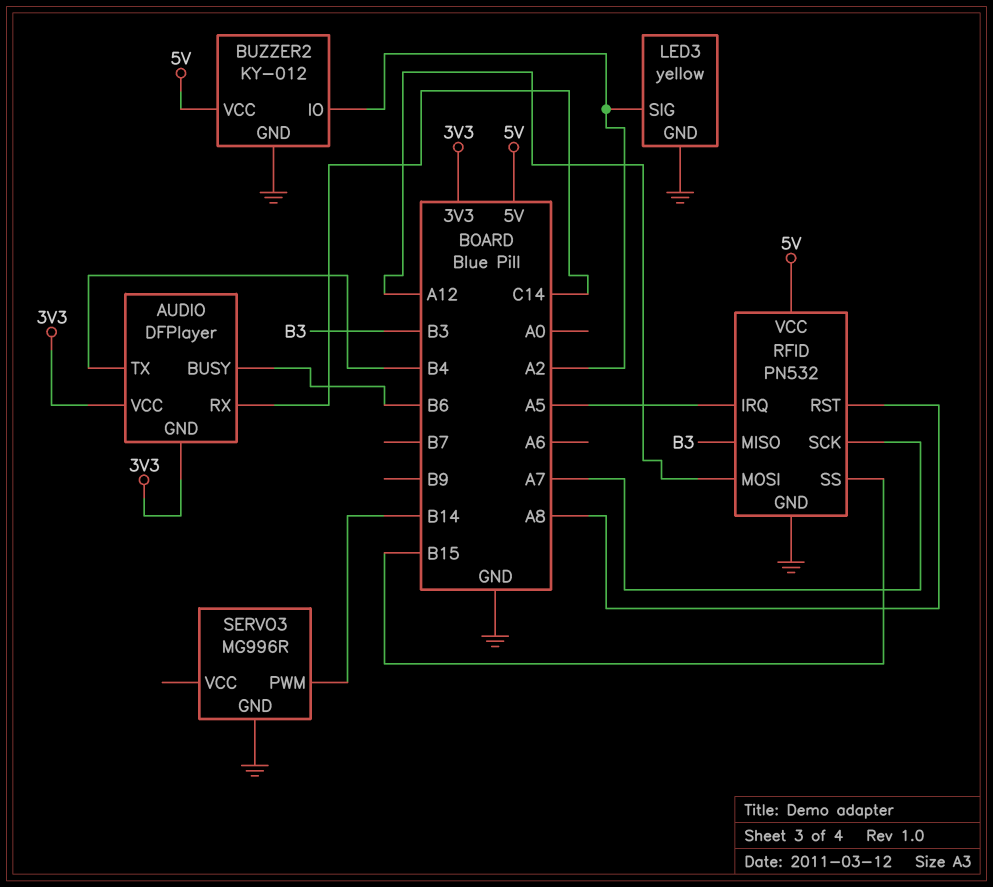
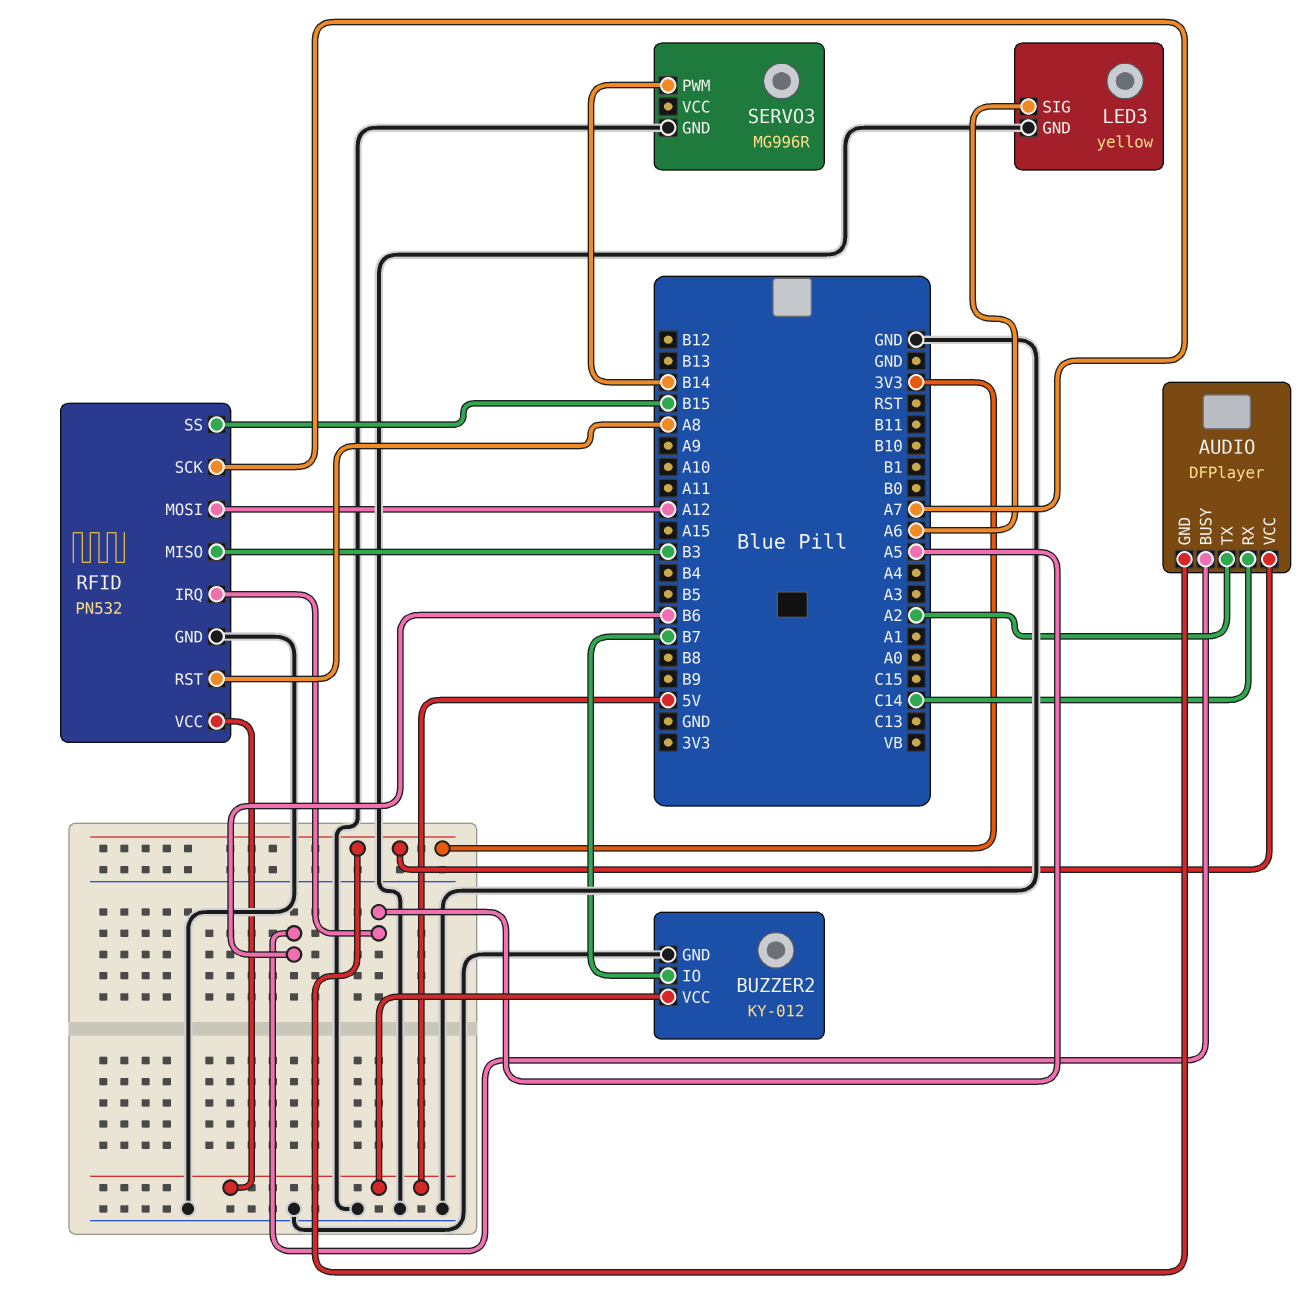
AUDIO pin TX: B4 -> A2
BUZZER2 pin IO: A2 -> B7
LED3 pin SIG: A2 -> A6

